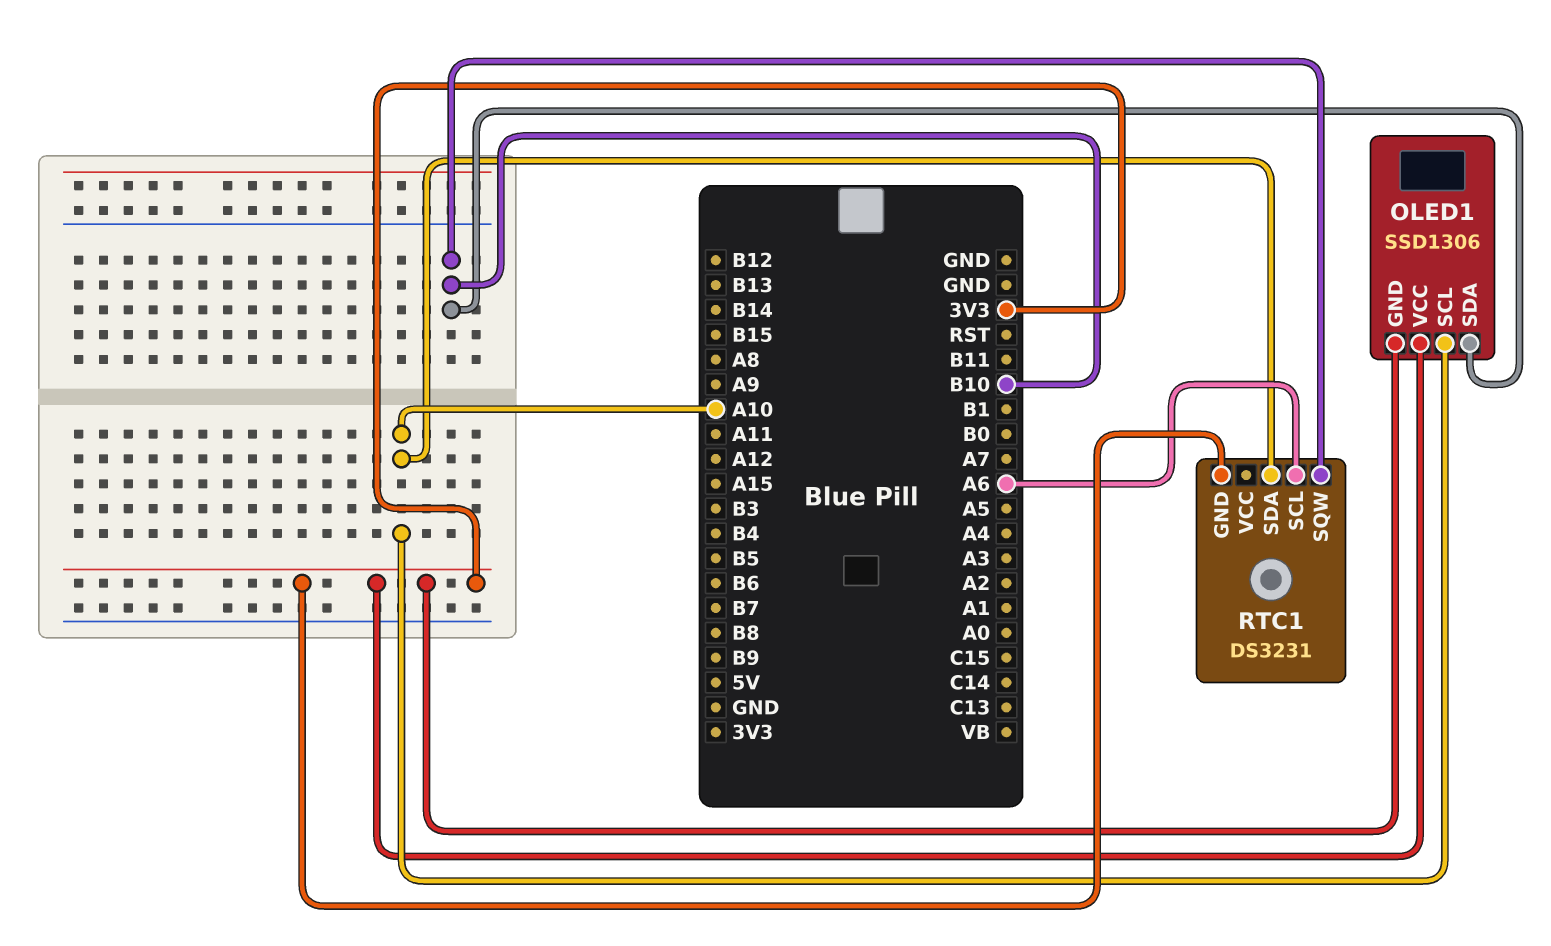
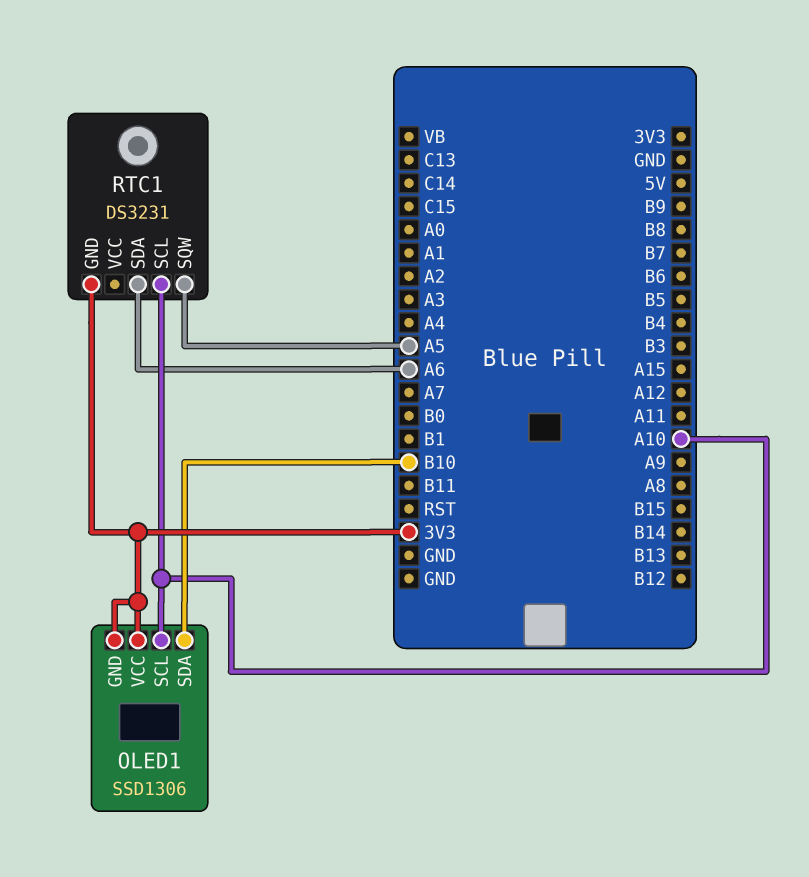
RTC1 pin SCL: A6 -> A10
RTC1 pin SDA: A10 -> A6
RTC1 pin SQW: B10 -> A5

